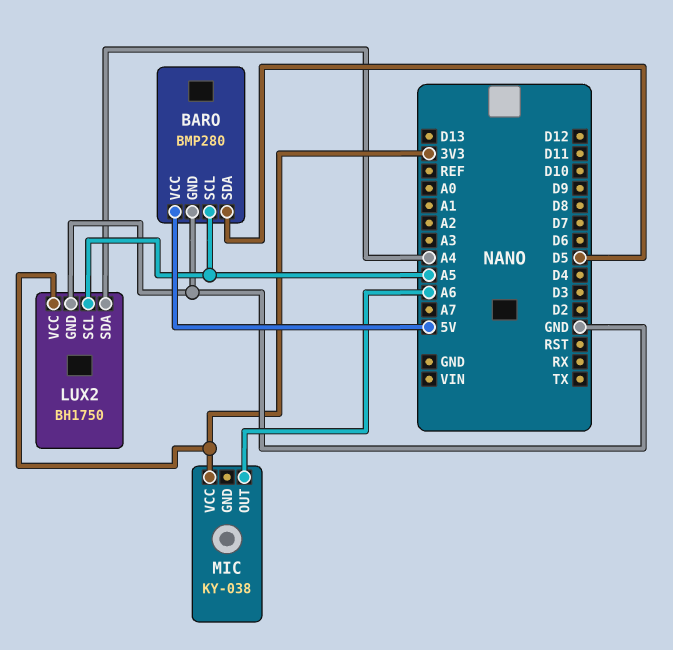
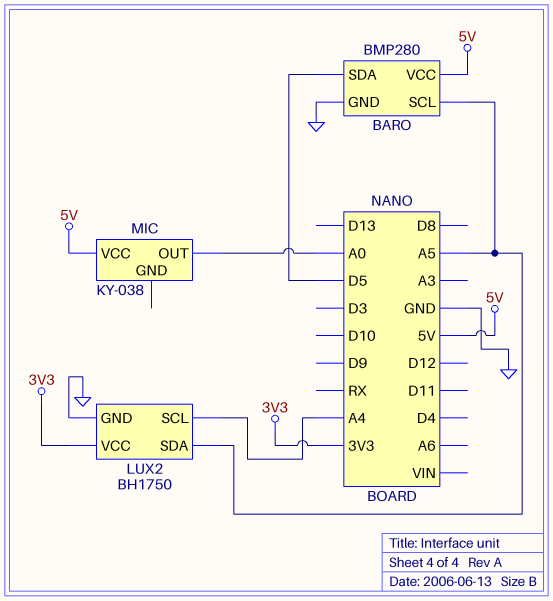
LUX2 pin SCL: A5 -> A4
LUX2 pin SDA: A4 -> A5
MIC pin OUT: A6 -> A0
MIC pin VCC: 3V3 -> 5V

